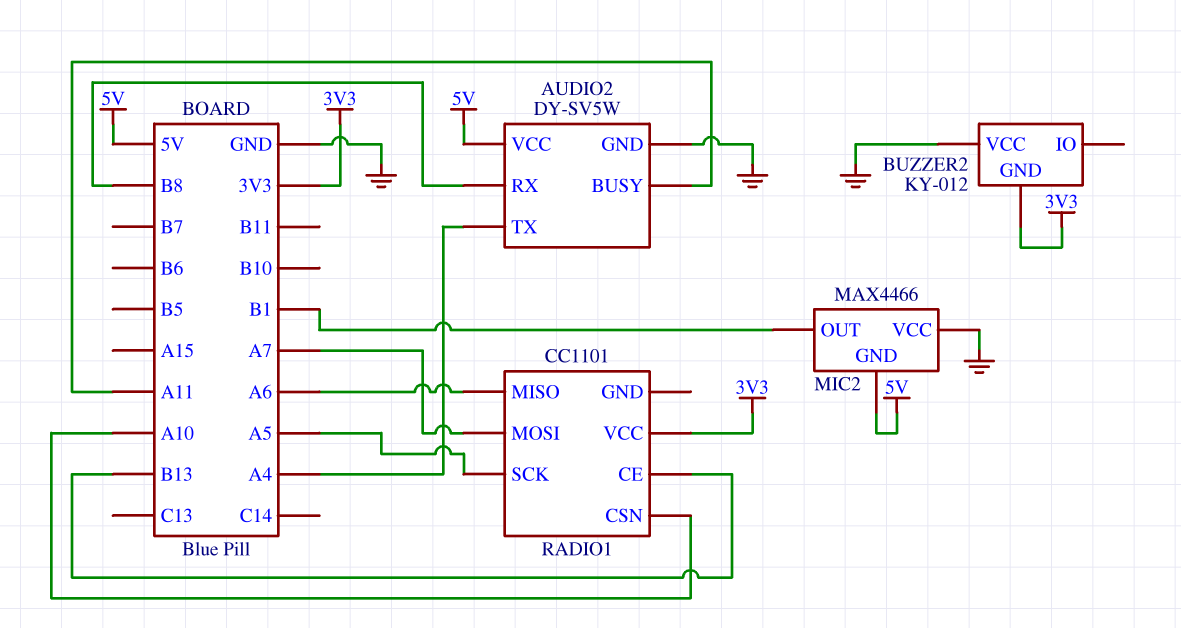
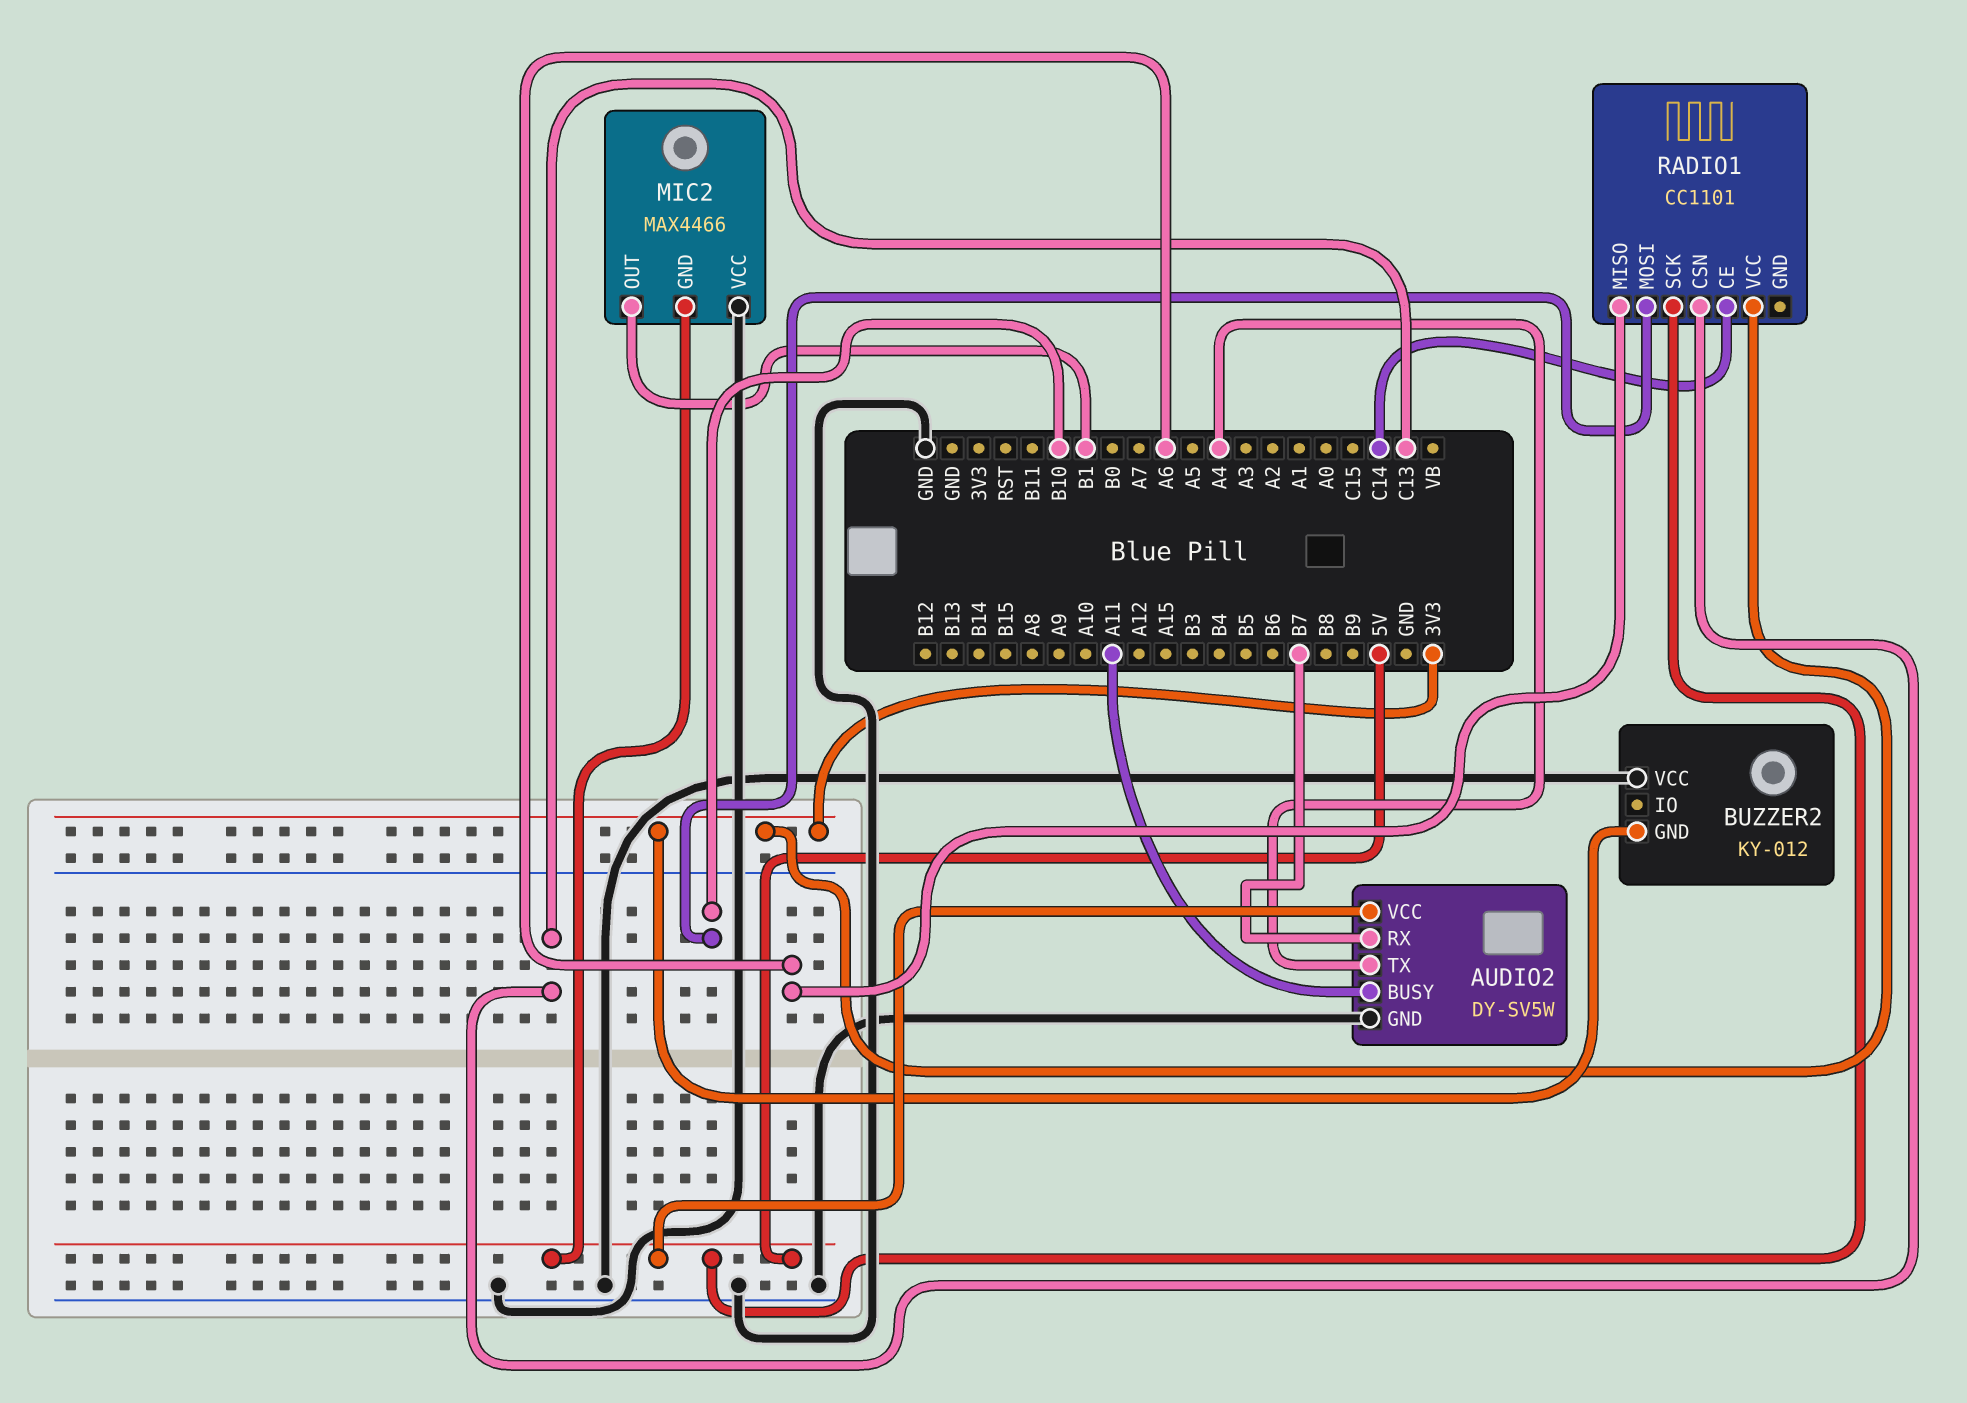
AUDIO2 pin RX: B8 -> B7
RADIO1 pin CE: B13 -> C14
RADIO1 pin CSN: A10 -> C13
RADIO1 pin MOSI: A7 -> B10
RADIO1 pin SCK: A5 -> 5V

